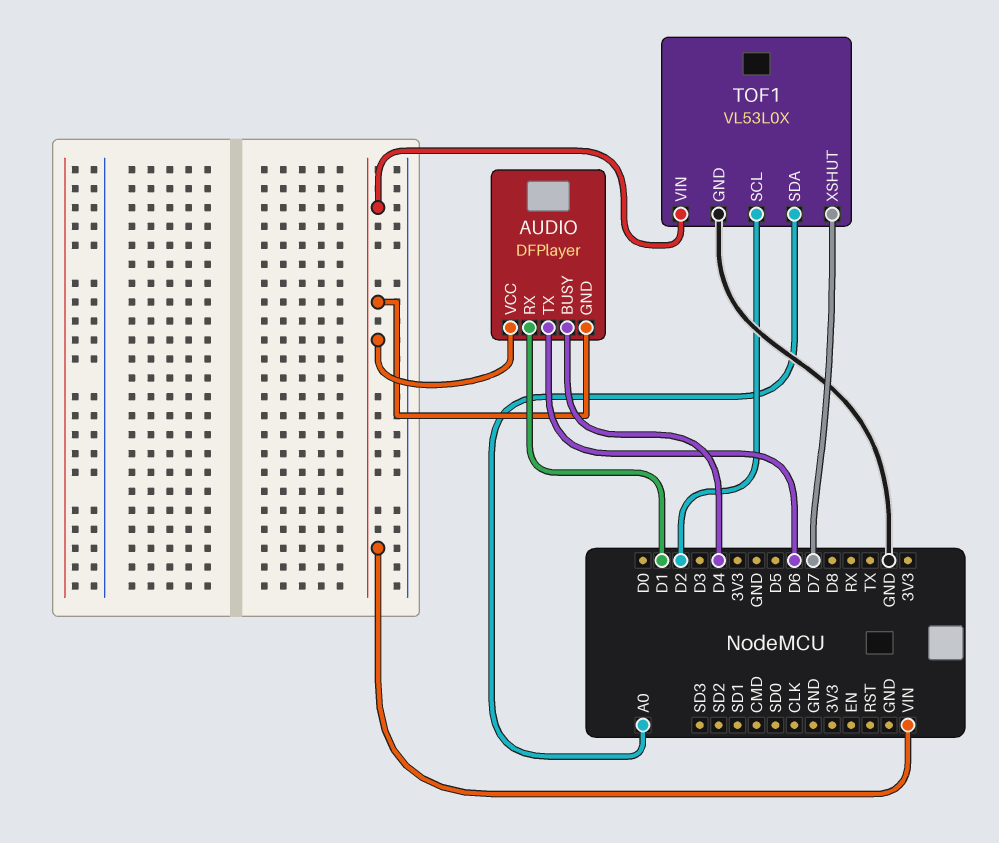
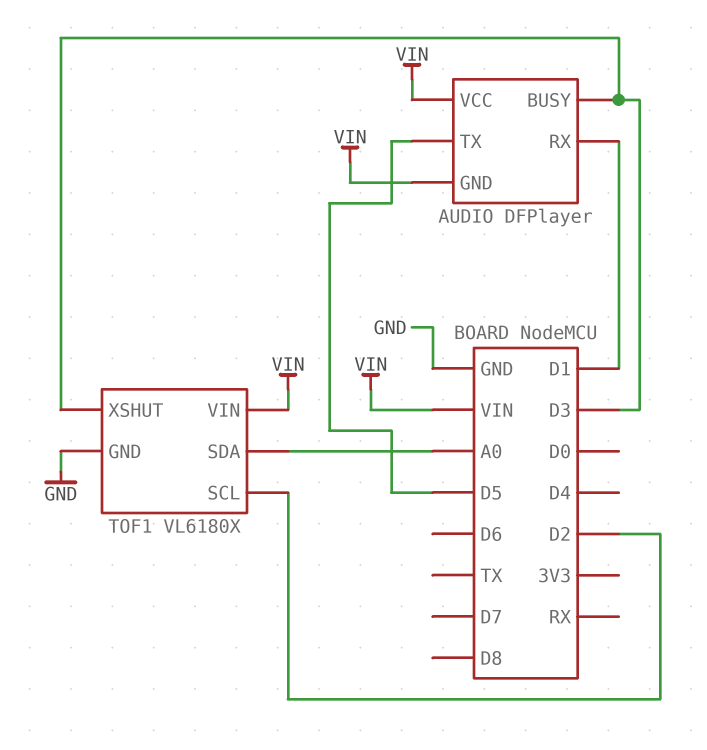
AUDIO pin BUSY: D4 -> D3
AUDIO pin TX: D6 -> D5
TOF1: VL53L0X -> VL6180X
TOF1 pin XSHUT: D7 -> D3

